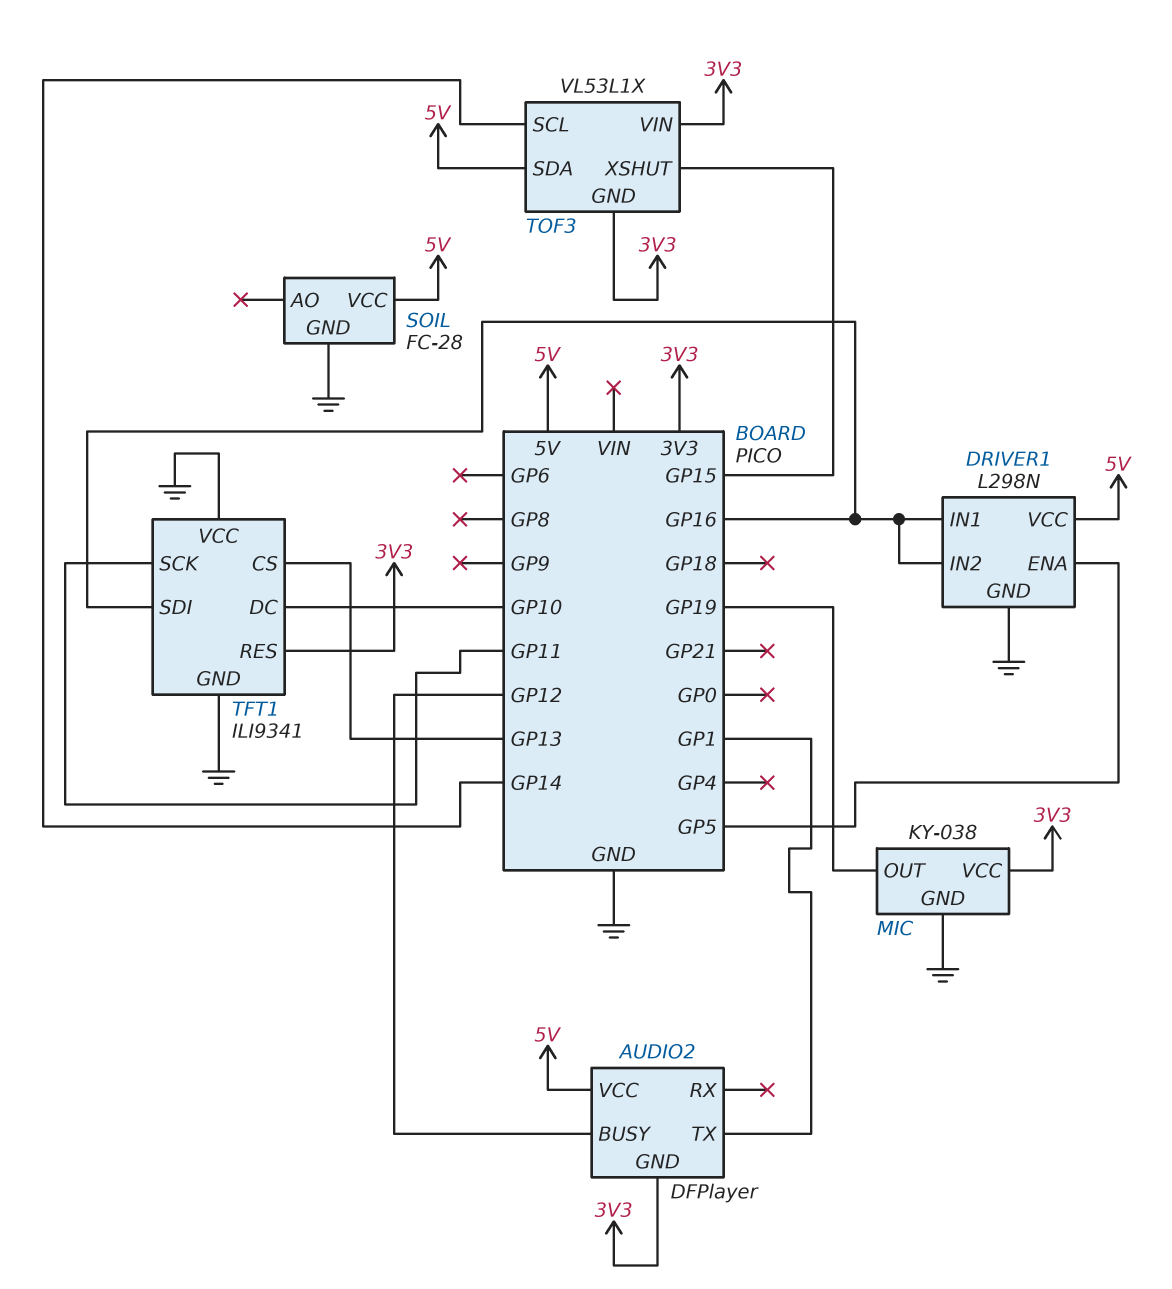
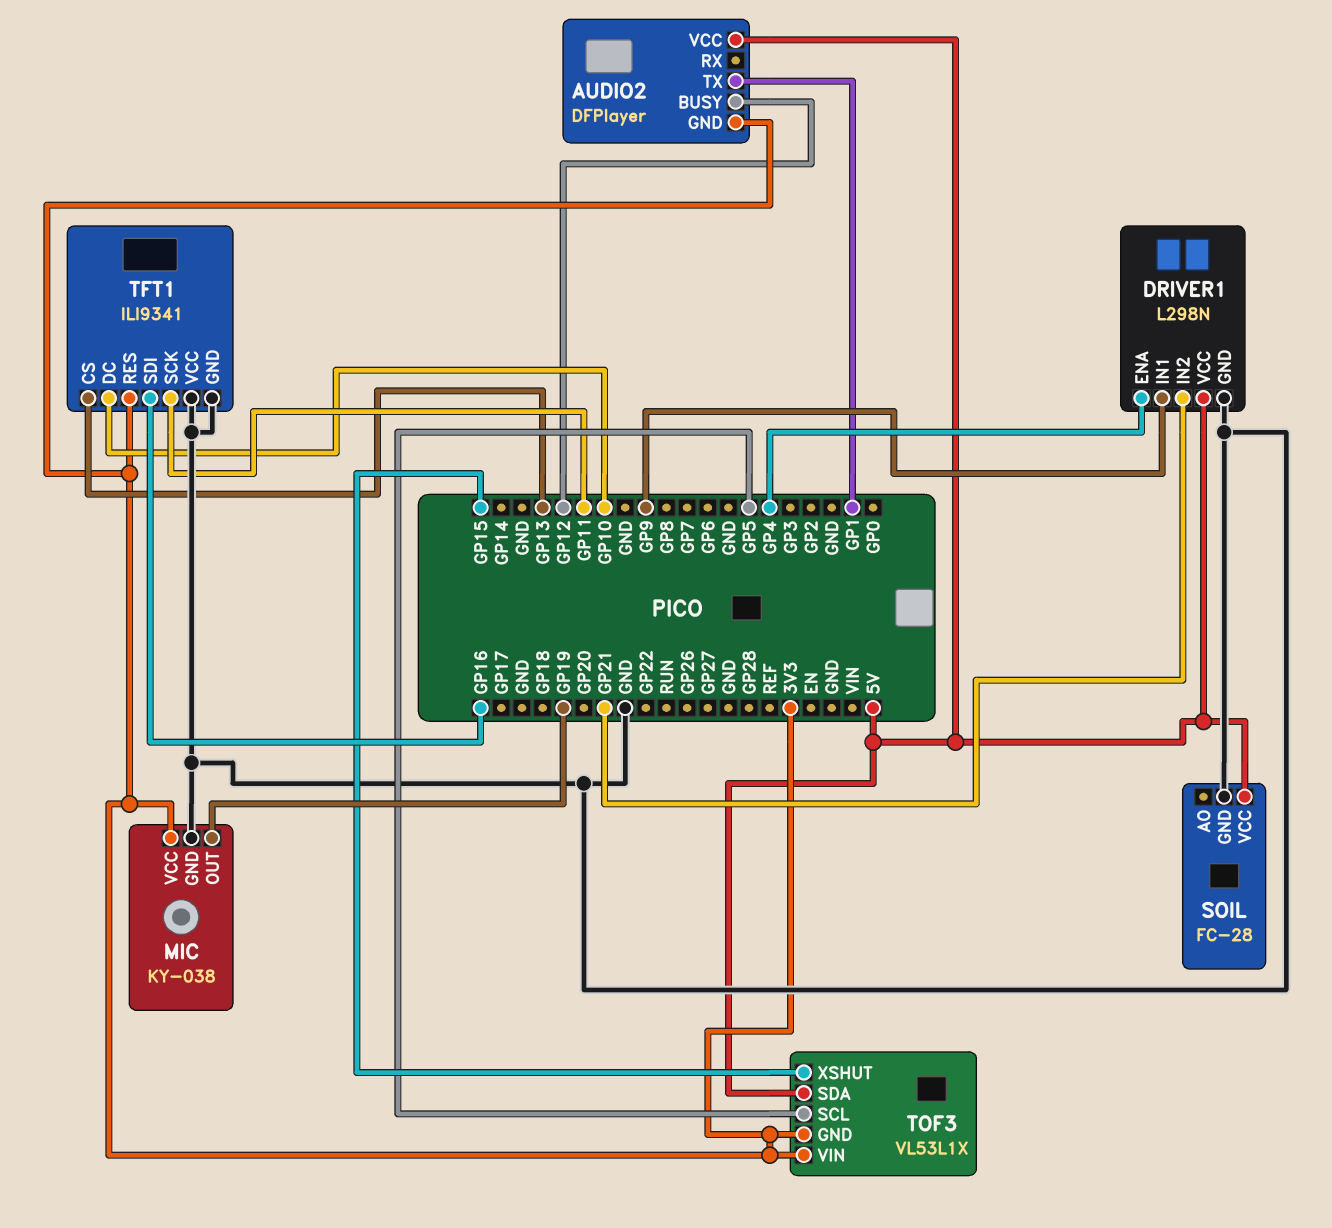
DRIVER1 pin ENA: GP5 -> GP4
DRIVER1 pin IN1: GP16 -> GP9
DRIVER1 pin IN2: GP16 -> GP21
TOF3 pin SCL: GP14 -> GP5

